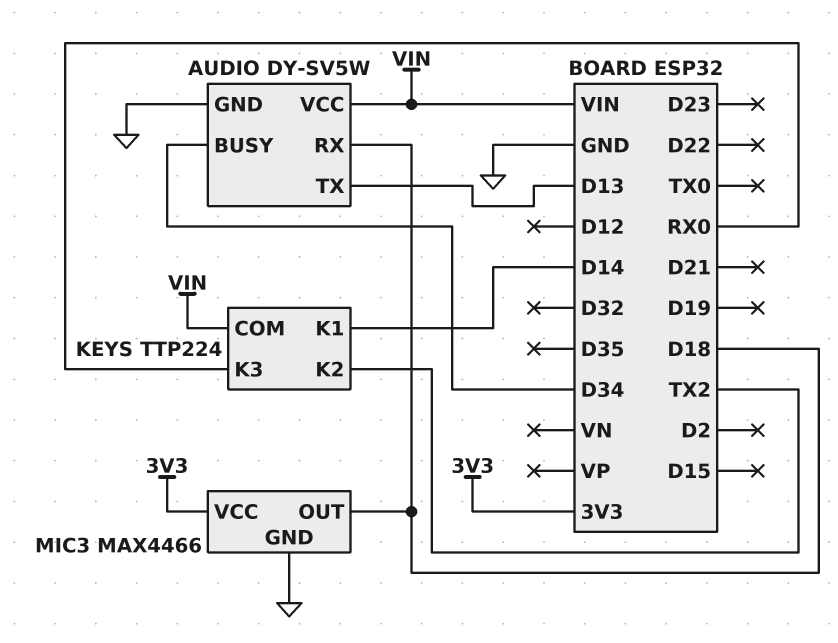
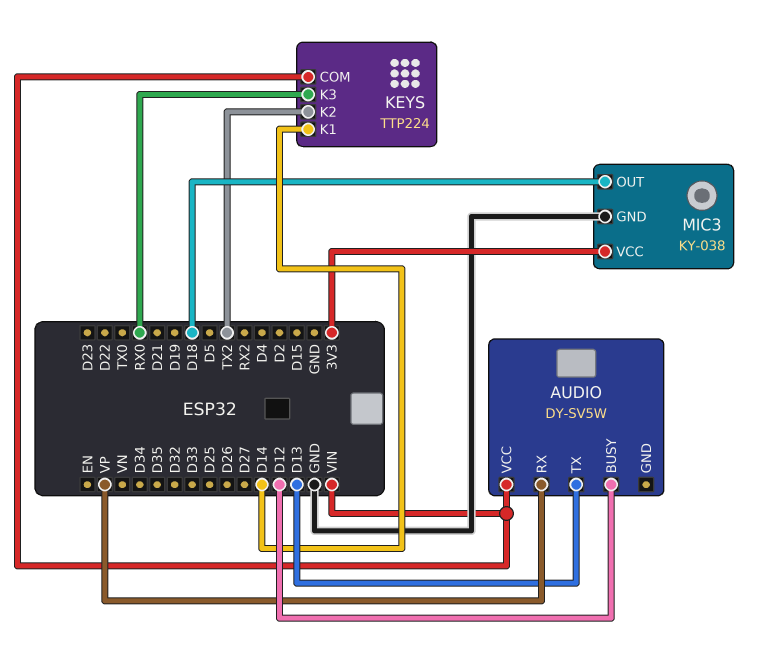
AUDIO pin BUSY: D34 -> D12
AUDIO pin GND: GND -> none
AUDIO pin RX: D18 -> VP
MIC3: MAX4466 -> KY-038

